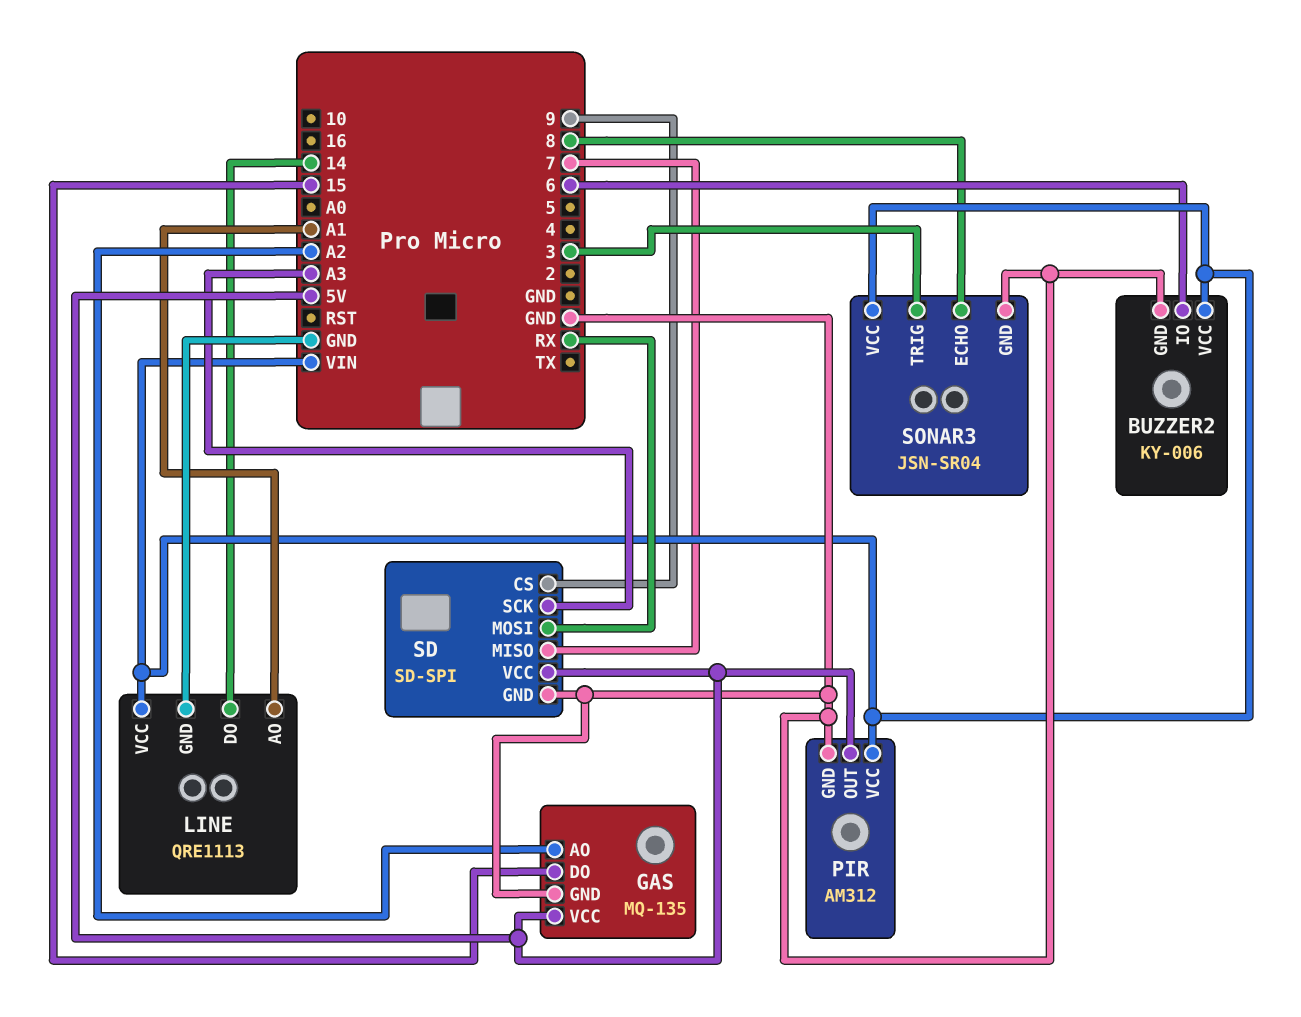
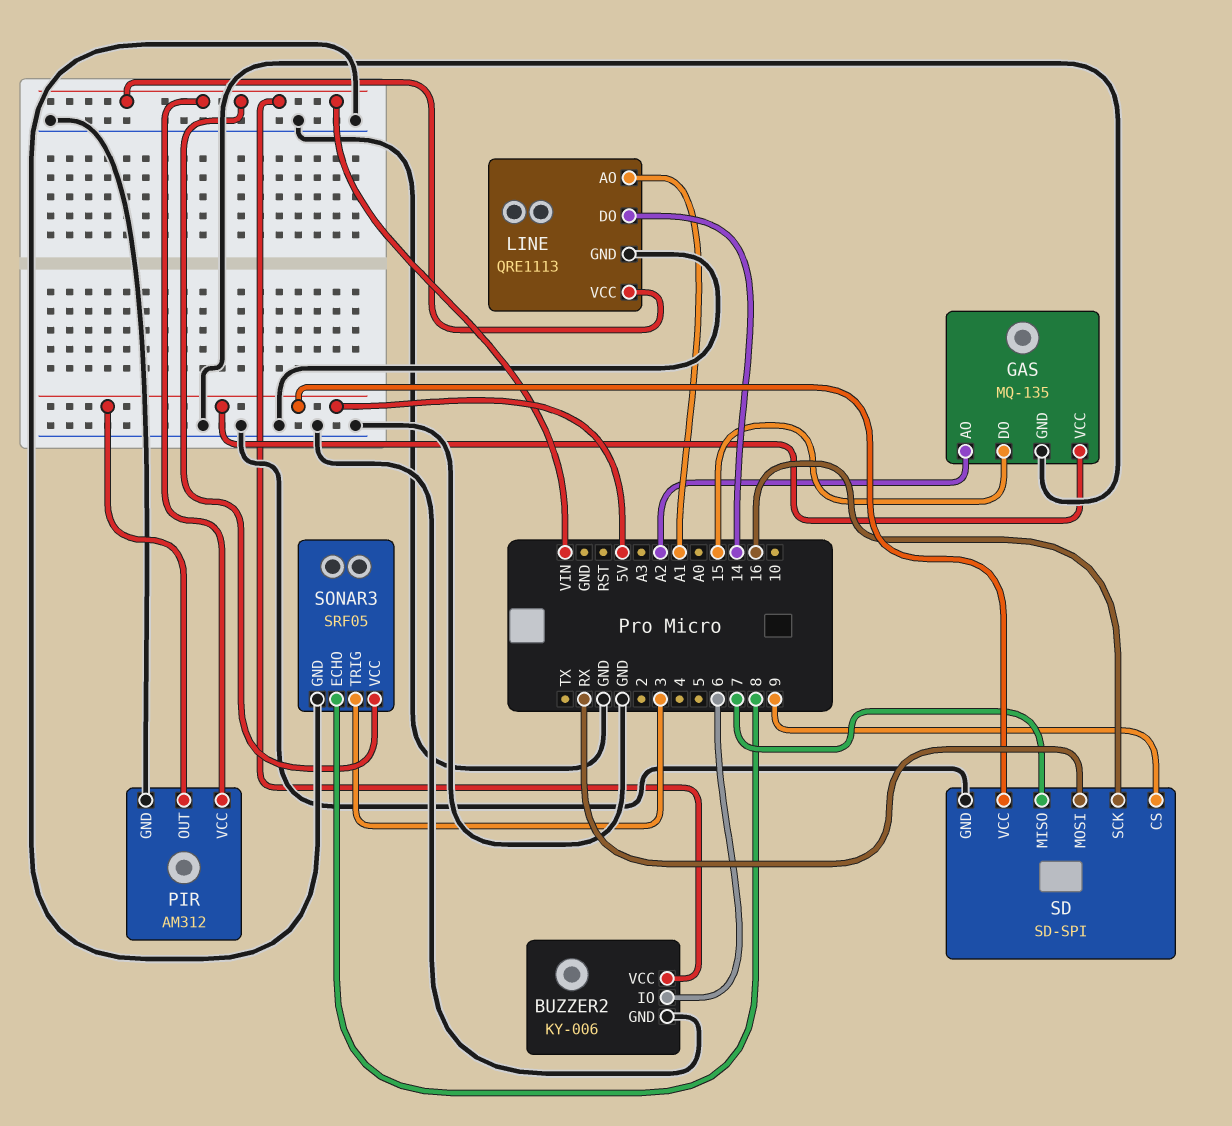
SD pin SCK: A3 -> 16
SONAR3: JSN-SR04 -> SRF05

